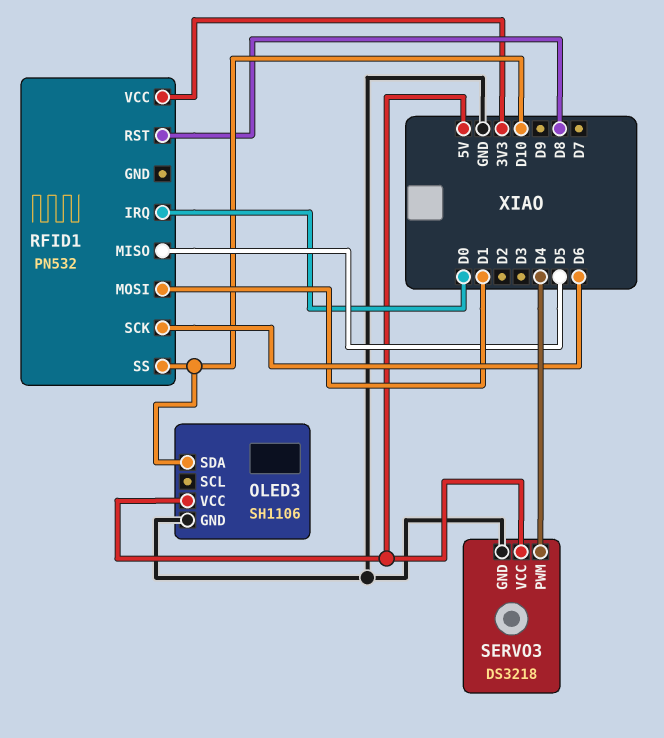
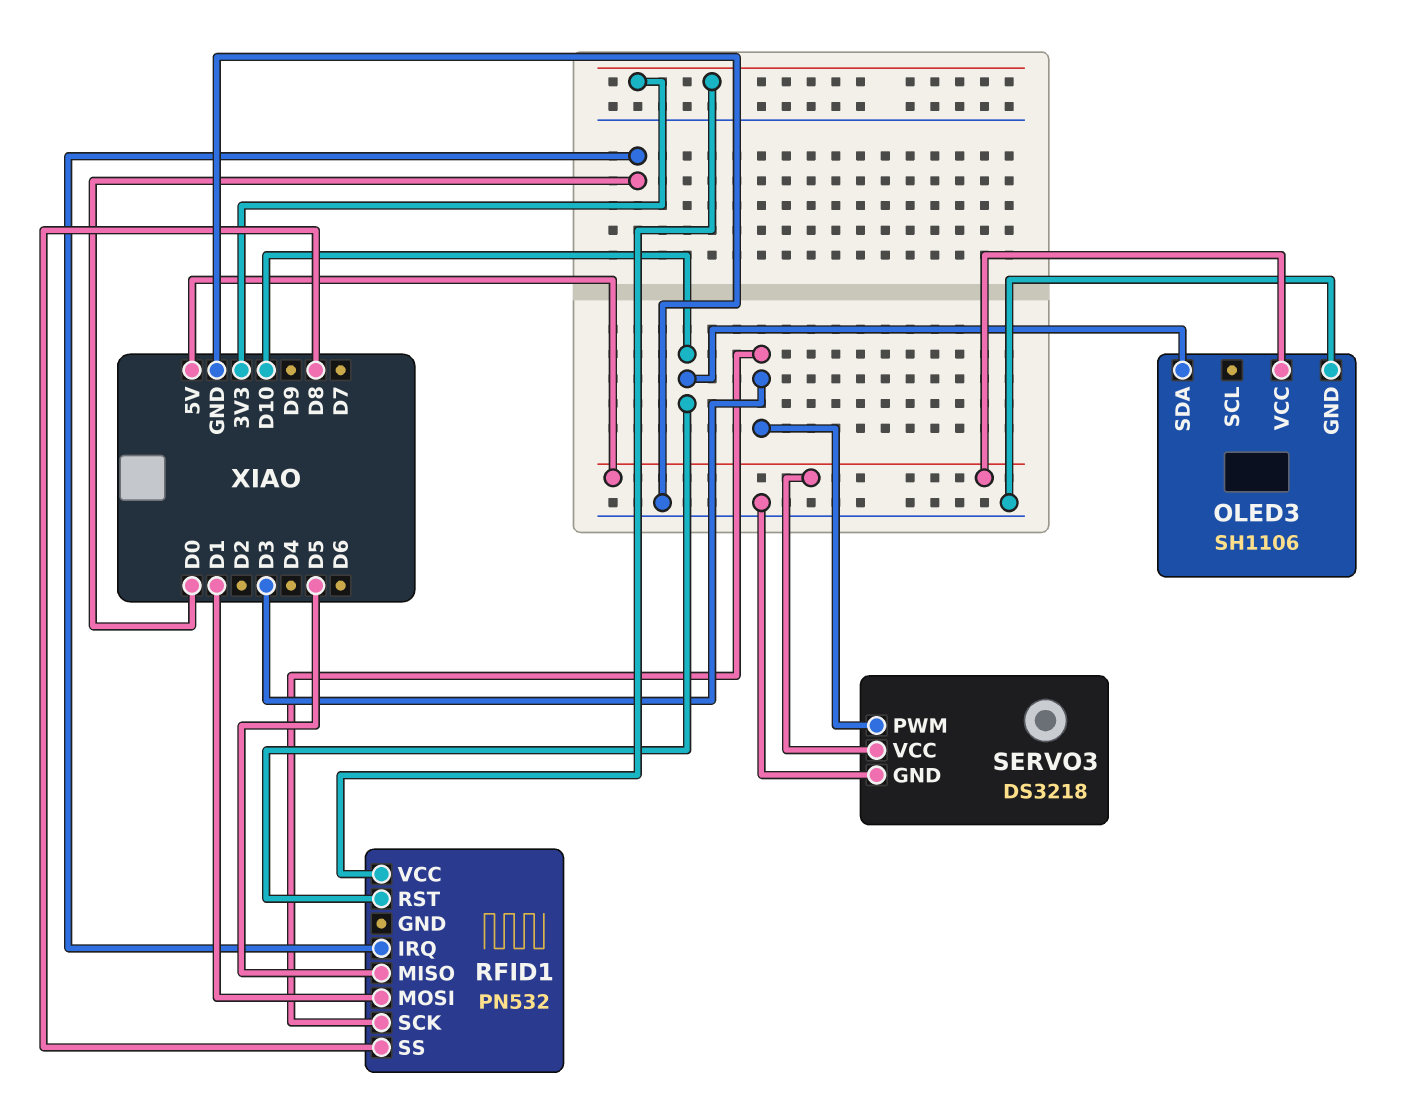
RFID1 pin RST: D8 -> D10
RFID1 pin SCK: D6 -> D3
RFID1 pin SS: D10 -> D8
SERVO3 pin PWM: D4 -> D3

